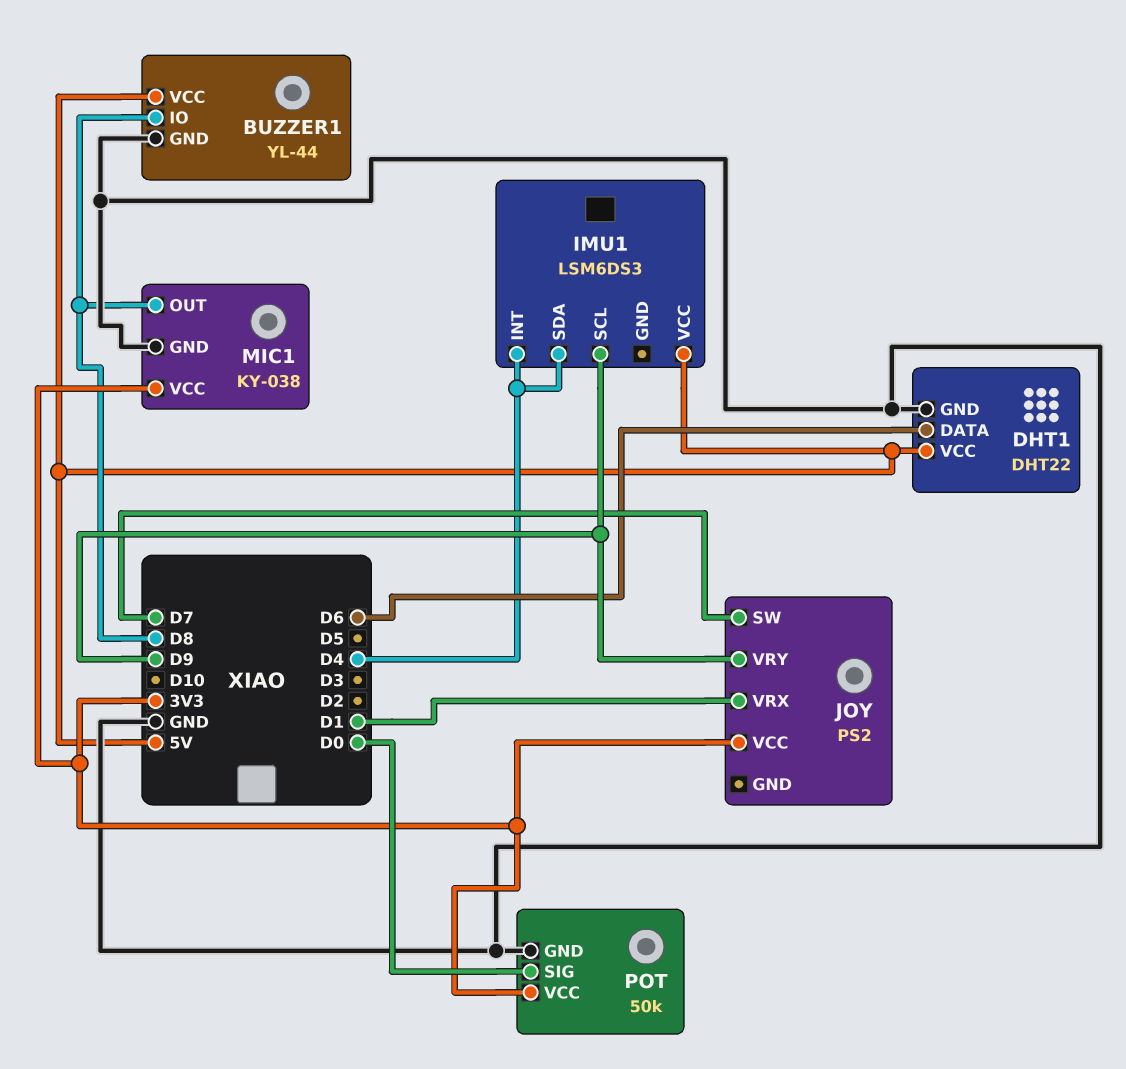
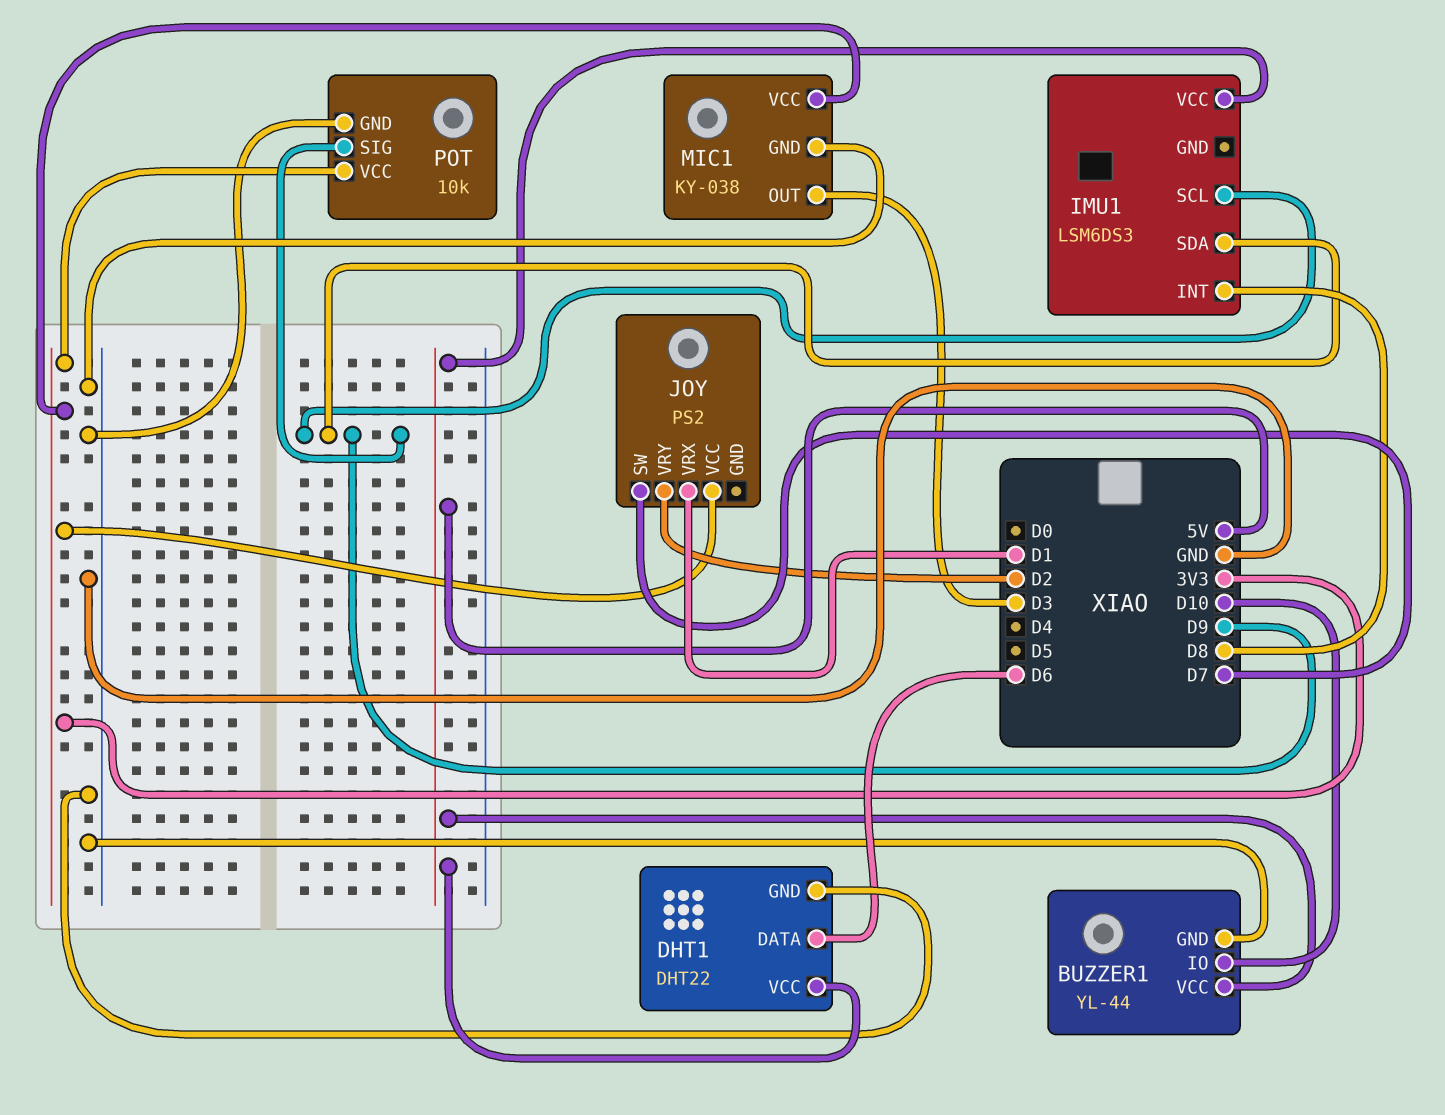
BUZZER1 pin IO: D8 -> D10
IMU1 pin INT: D4 -> D8
IMU1 pin SDA: D4 -> D9
JOY pin VRY: D9 -> D2
MIC1 pin OUT: D8 -> D3
POT: 50k -> 10k
POT pin SIG: D0 -> D9

